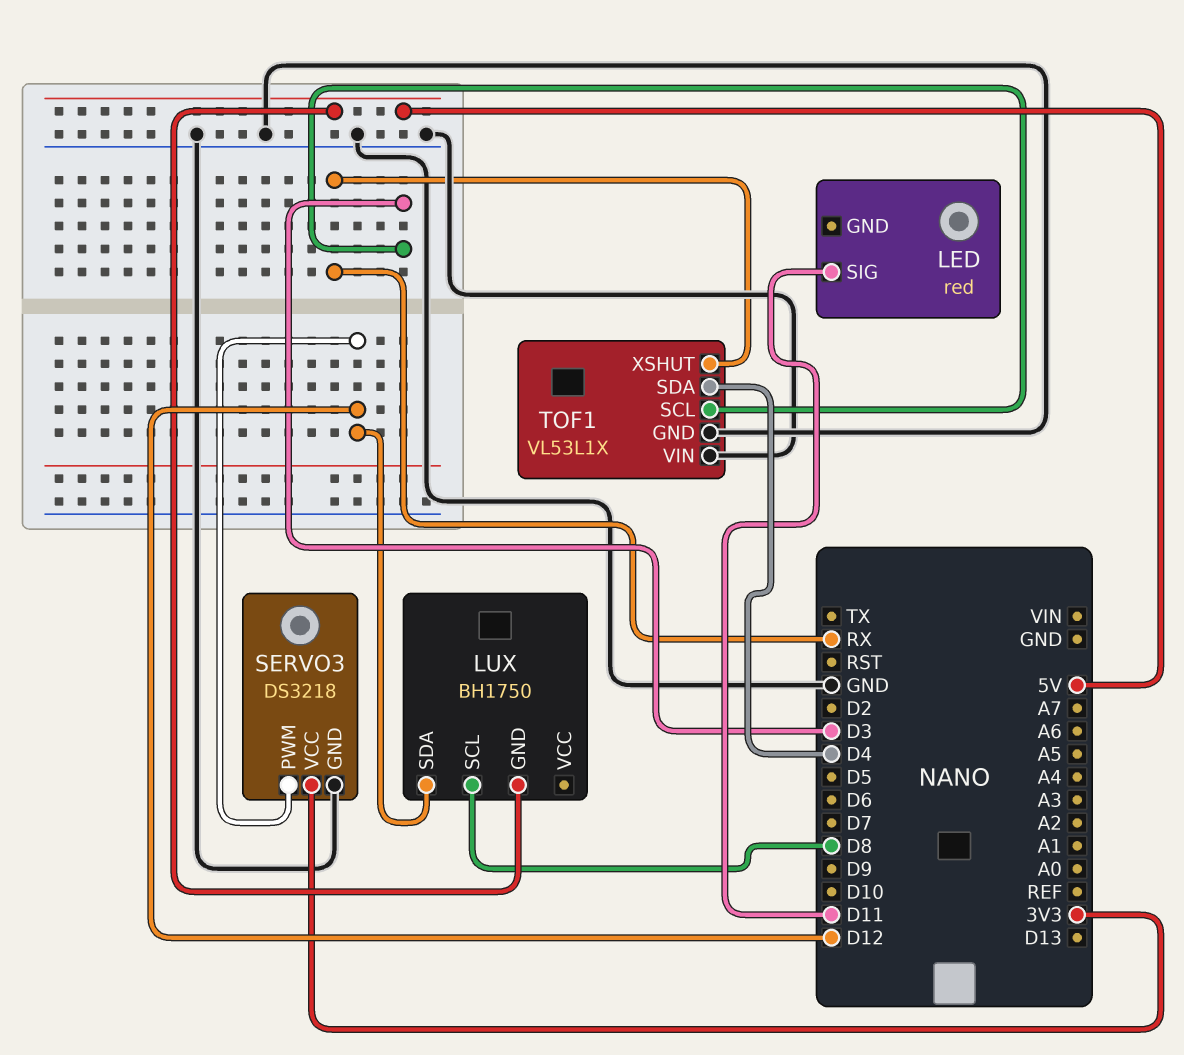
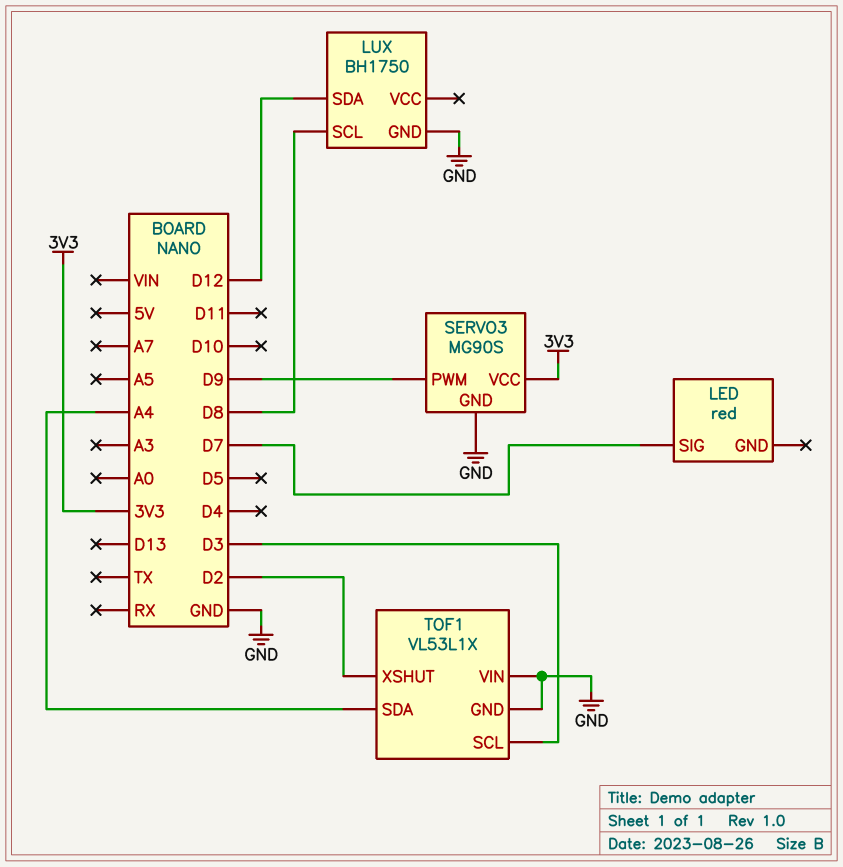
LED pin SIG: D11 -> D7
LUX pin GND: 5V -> GND
SERVO3: DS3218 -> MG90S
SERVO3 pin PWM: D12 -> D9
TOF1 pin SDA: D4 -> A4
TOF1 pin XSHUT: RX -> D2

